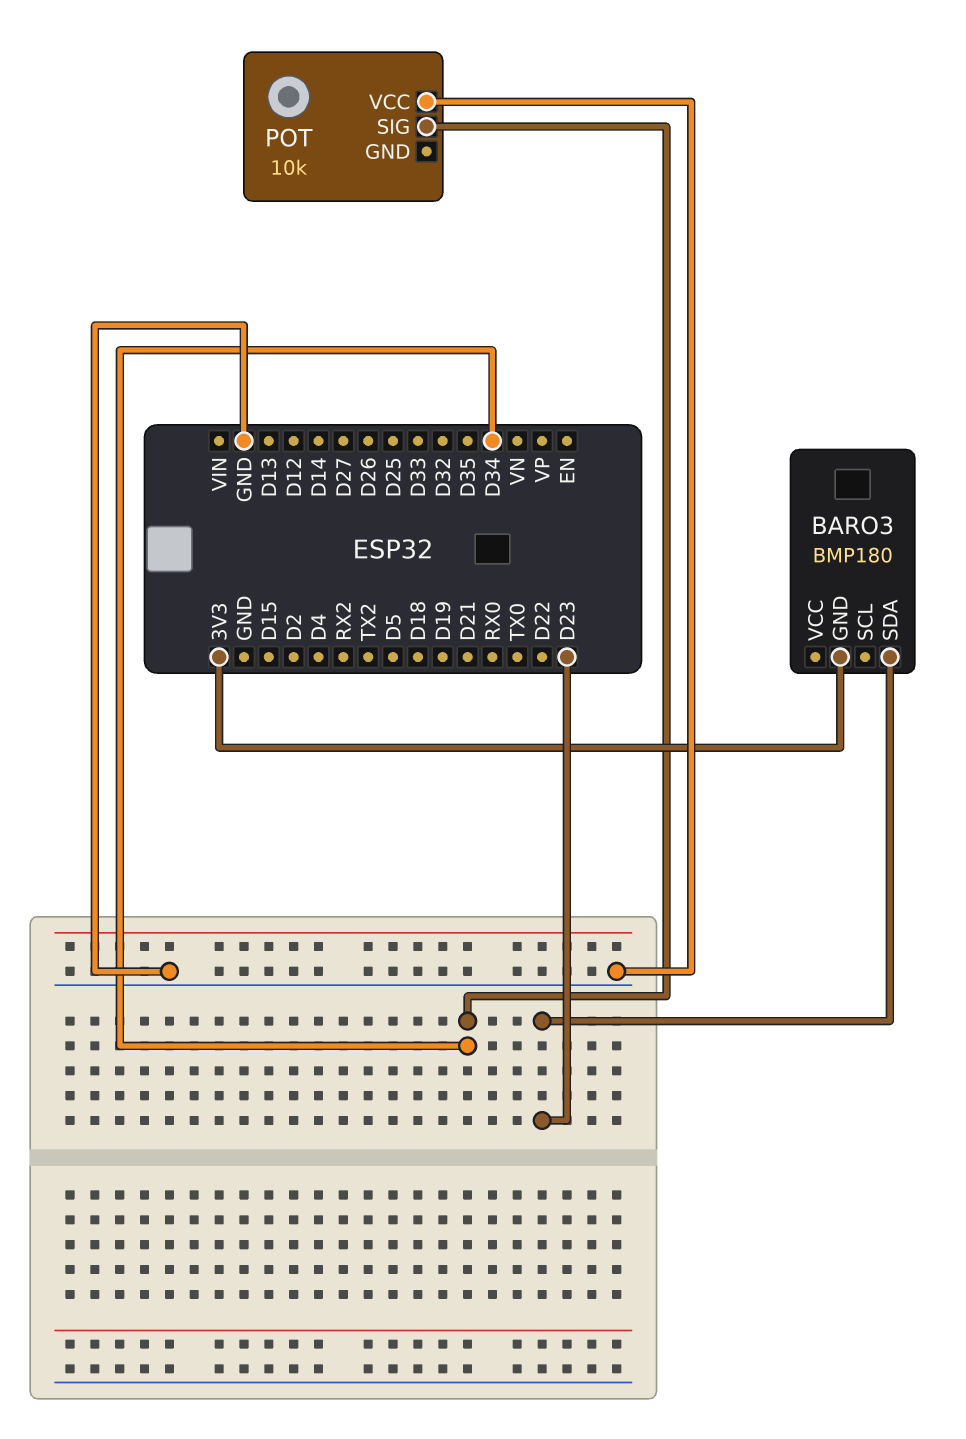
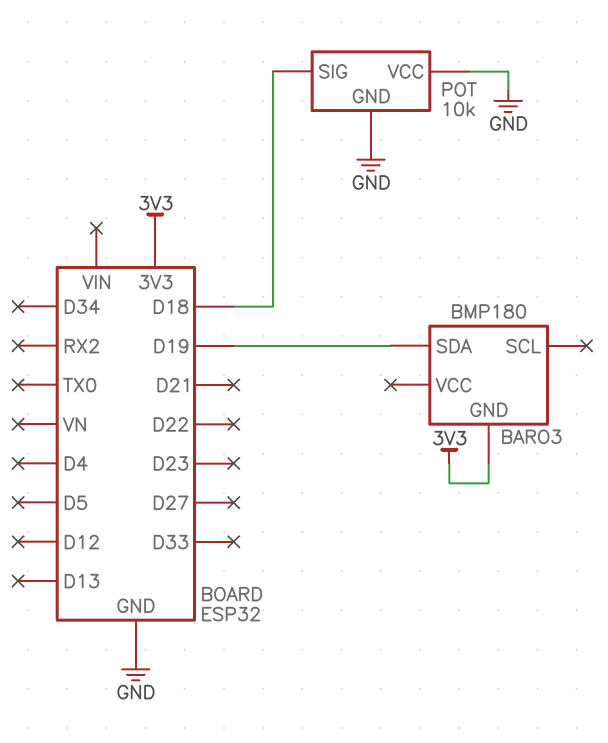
BARO3 pin SDA: D23 -> D19
POT pin GND: none -> GND
POT pin SIG: D34 -> D18

